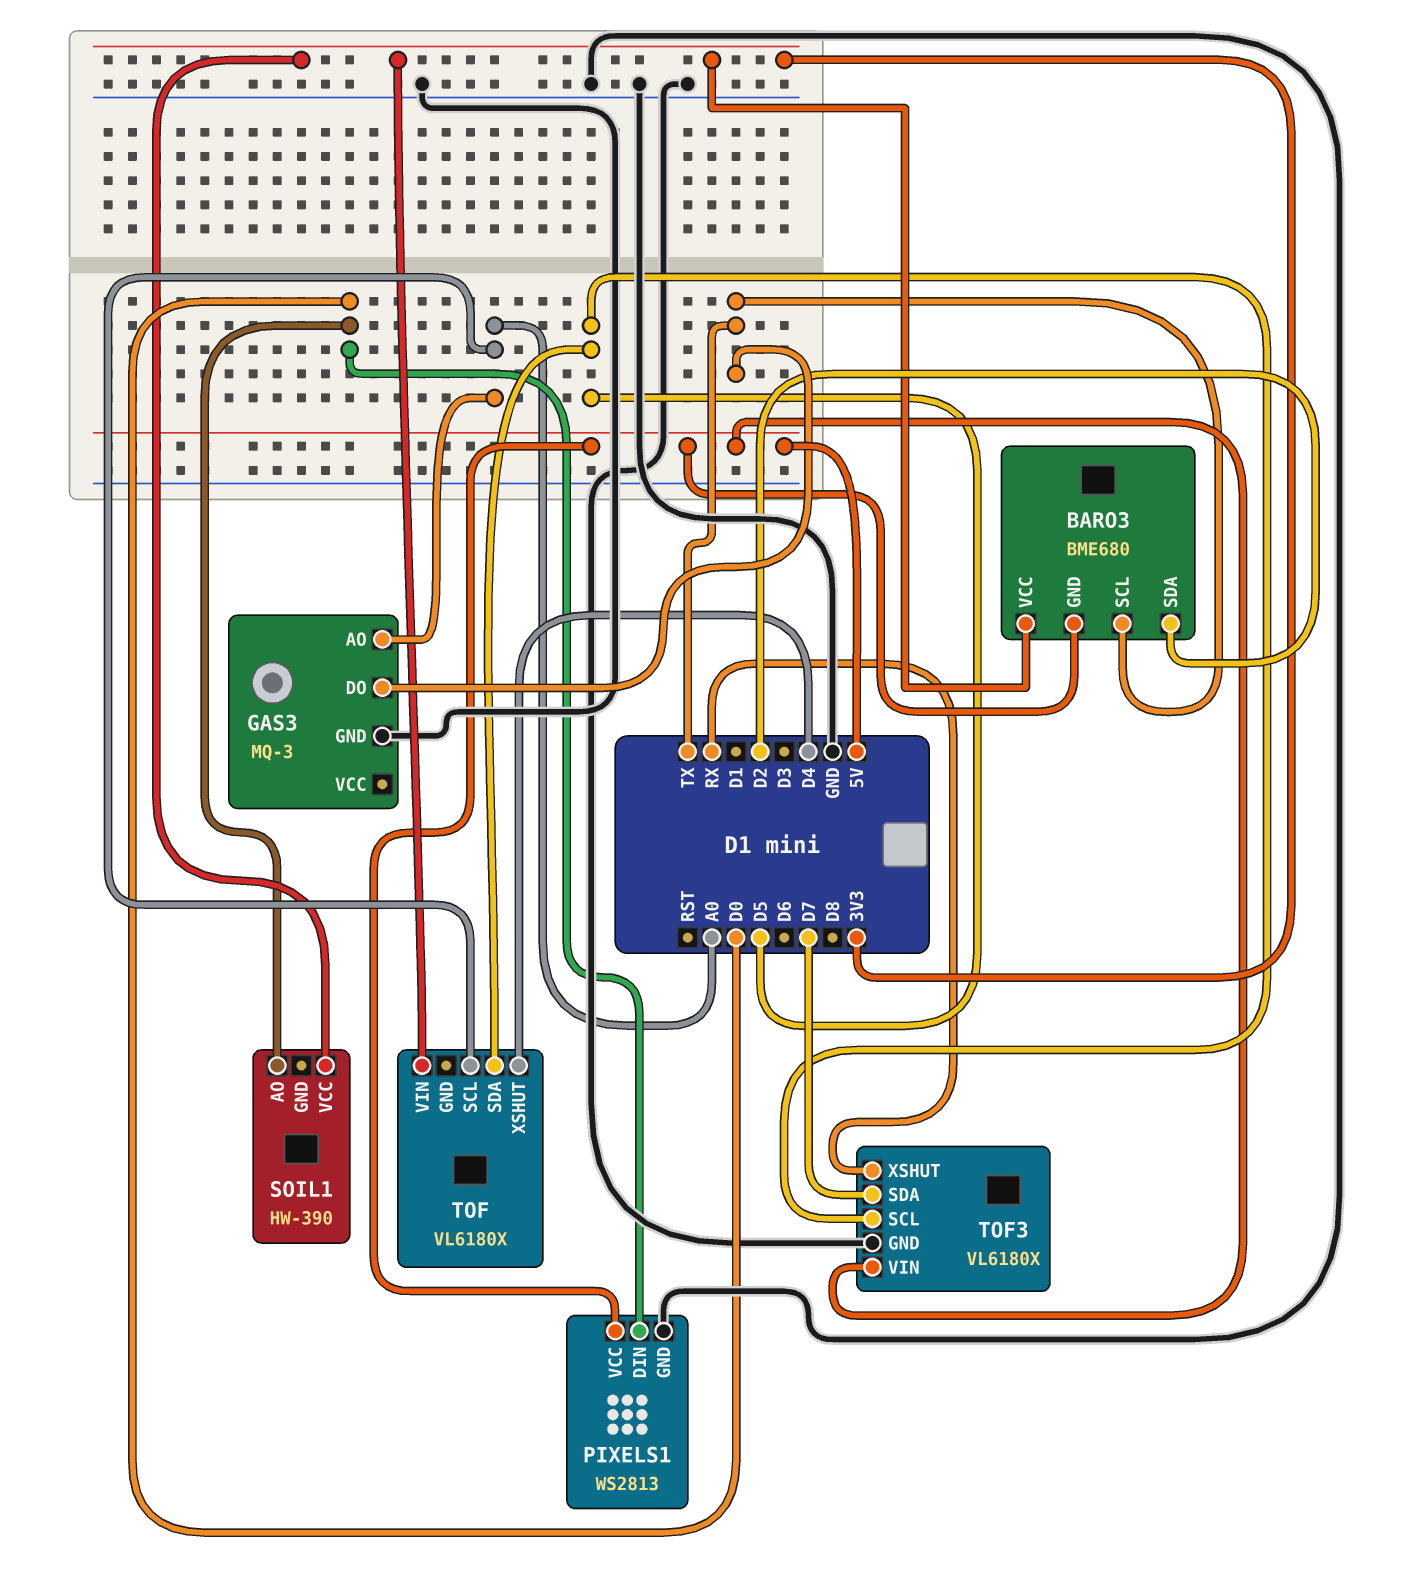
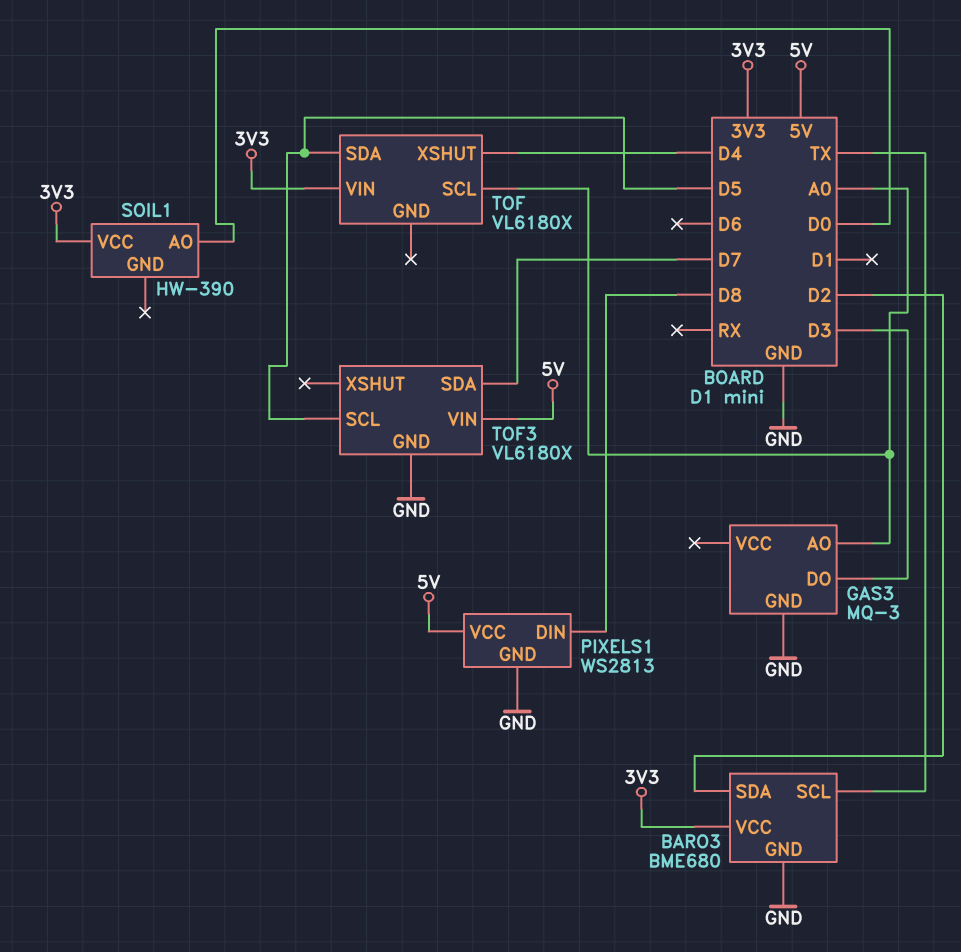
BARO3 pin GND: 5V -> GND
GAS3 pin DO: TX -> D3
PIXELS1 pin DIN: D0 -> D8
TOF3 pin XSHUT: RX -> none

